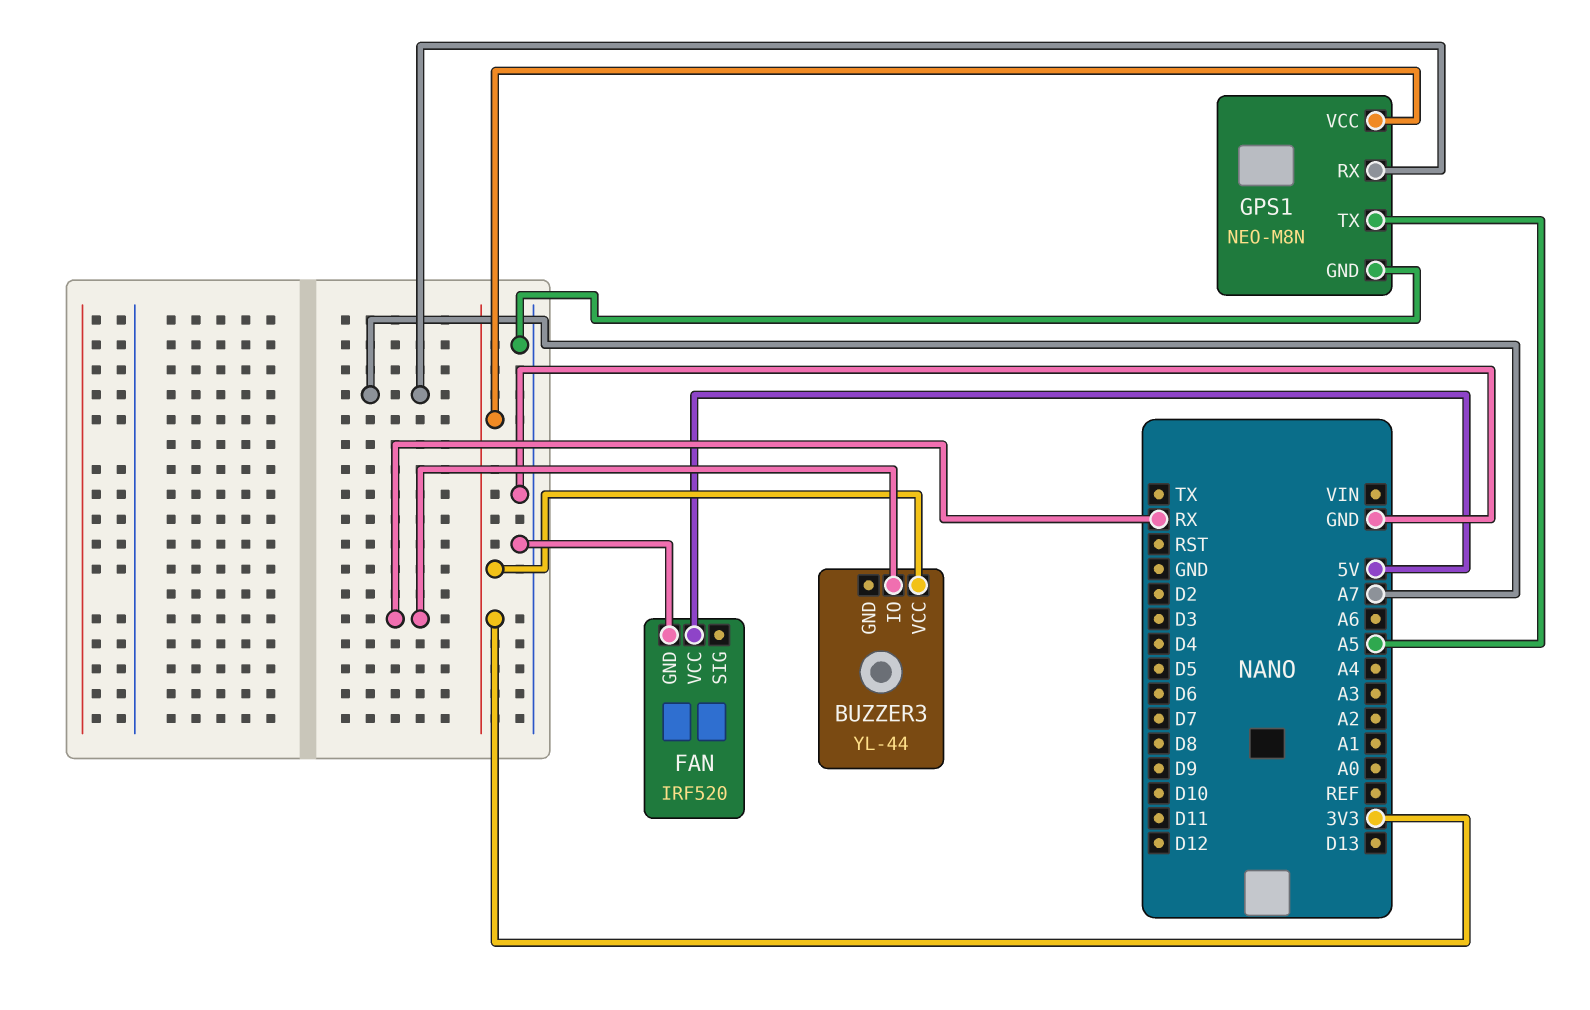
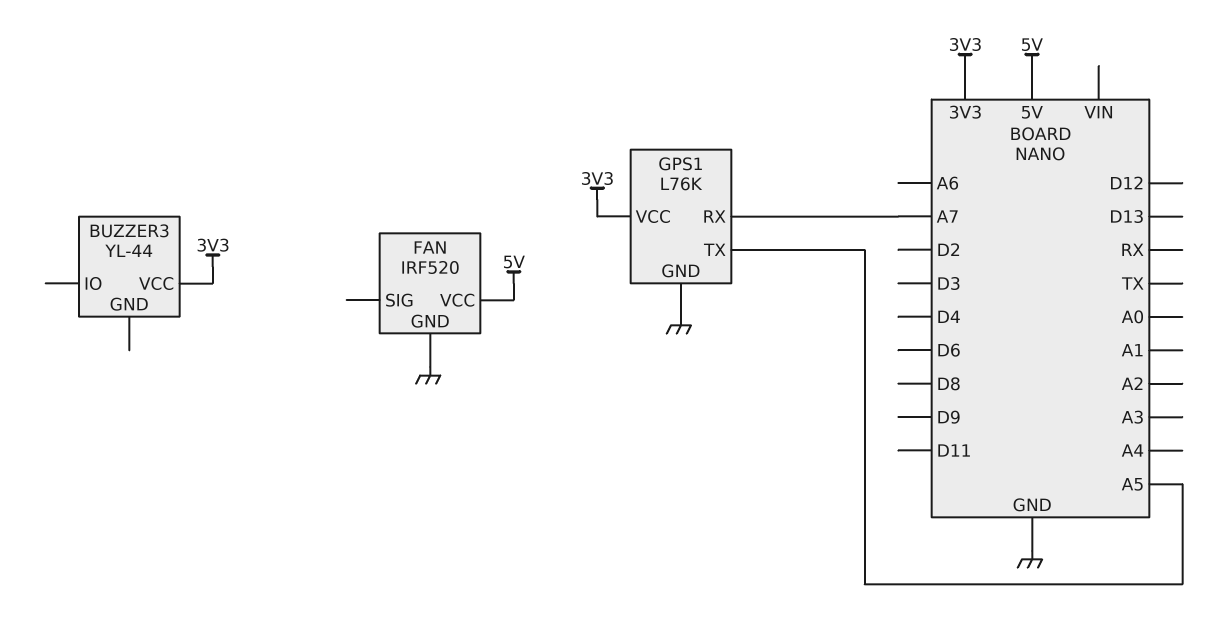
BUZZER3 pin IO: RX -> none
GPS1: NEO-M8N -> L76K

